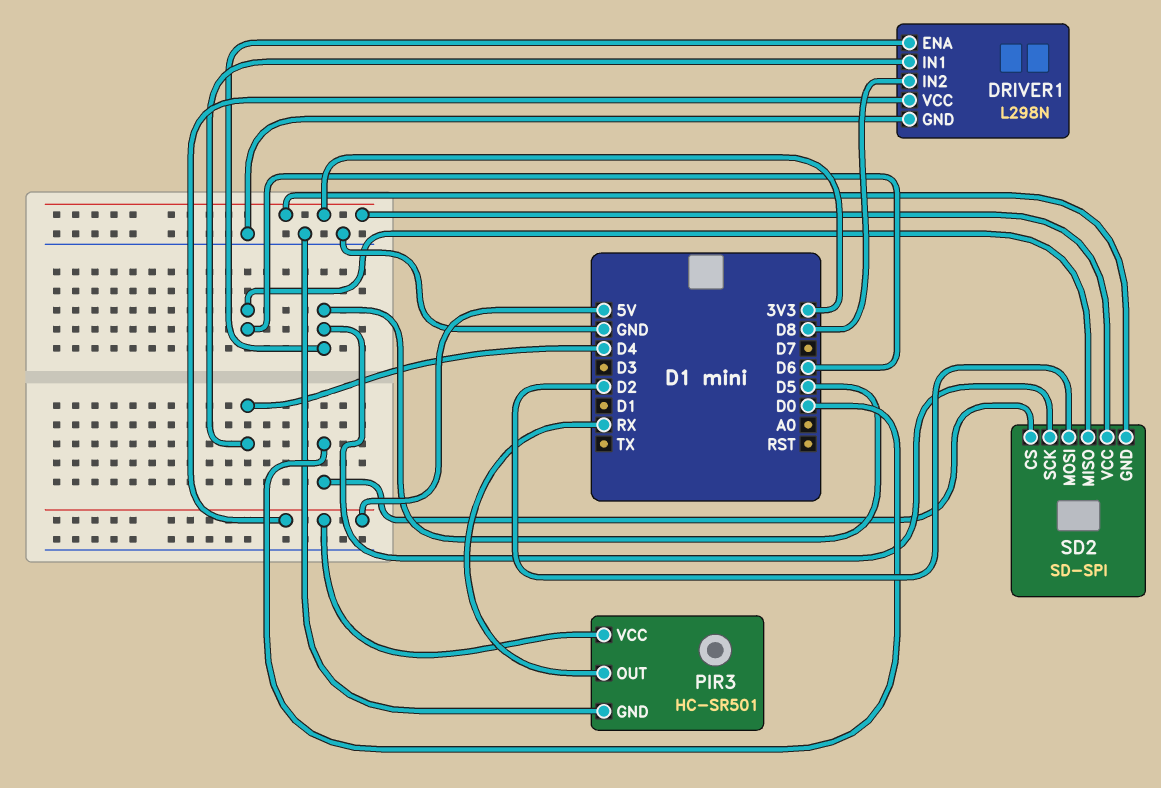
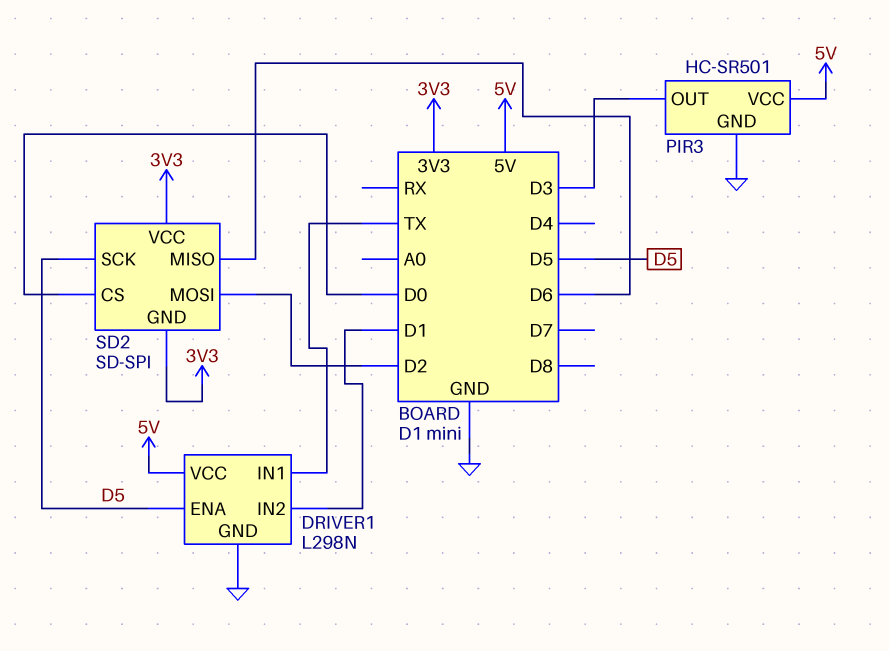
DRIVER1 pin IN1: D4 -> TX
DRIVER1 pin IN2: D8 -> D1
PIR3 pin OUT: RX -> D3

